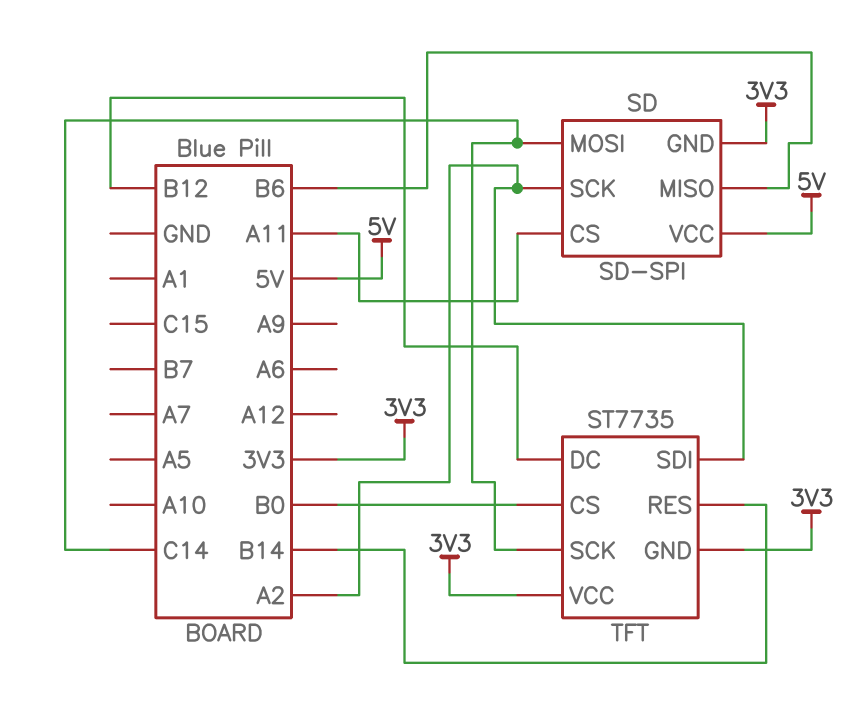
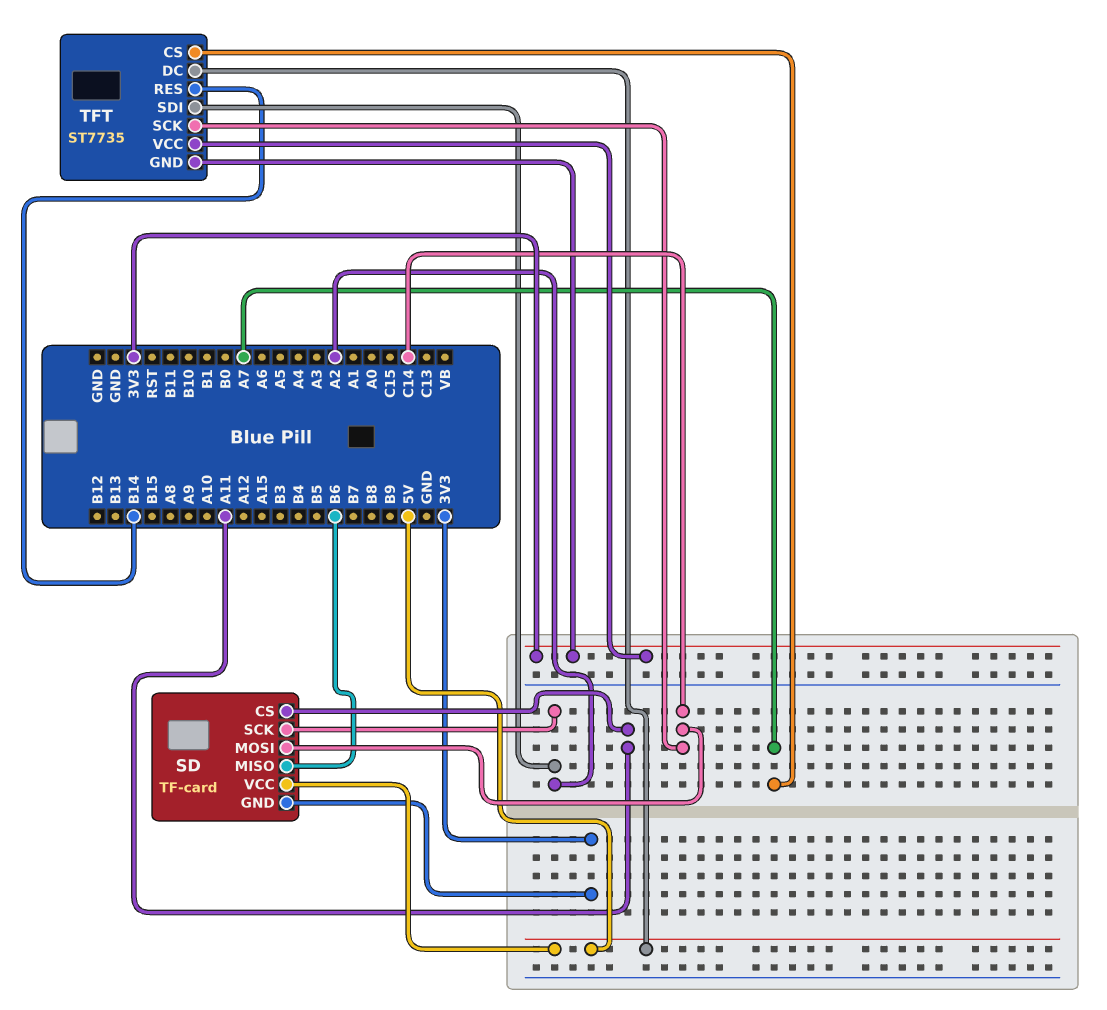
SD: SD-SPI -> TF-card
TFT pin CS: B0 -> A7
TFT pin DC: B12 -> 5V

